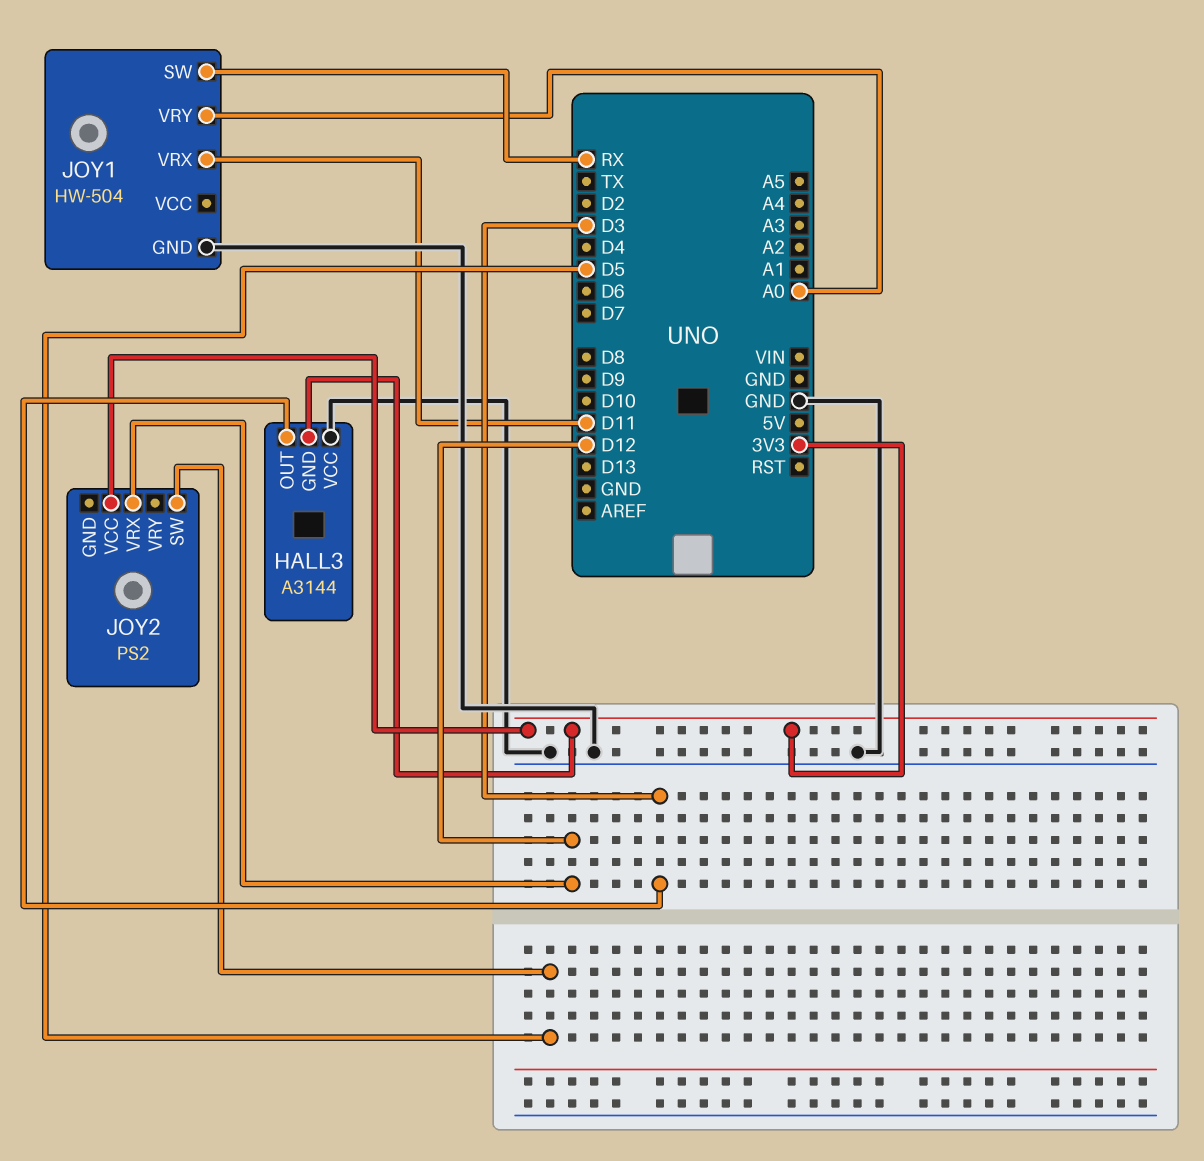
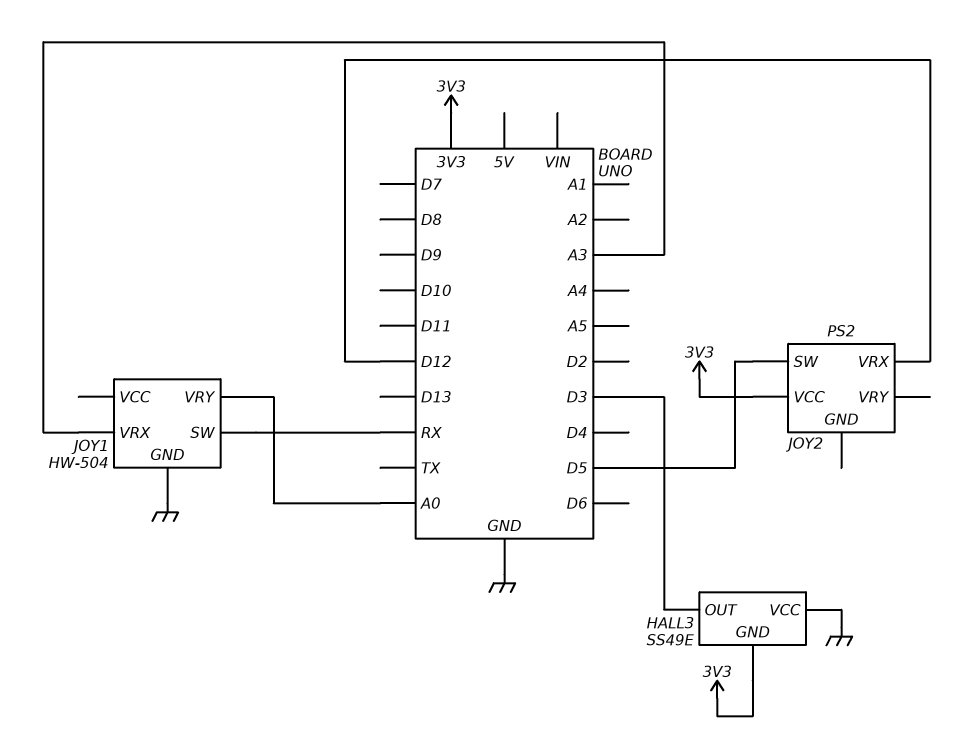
HALL3: A3144 -> SS49E
JOY1 pin VRX: D11 -> A3

